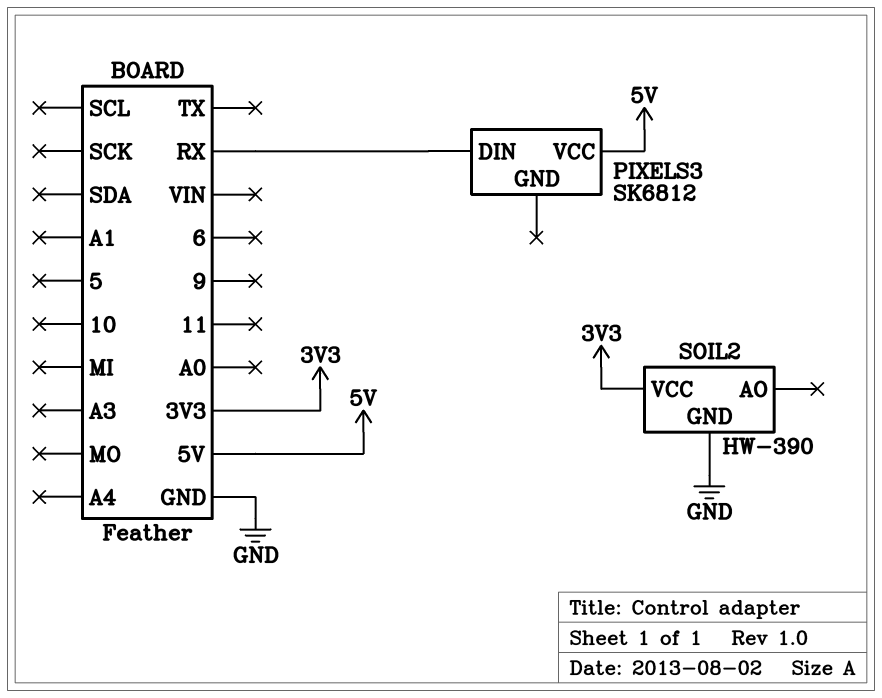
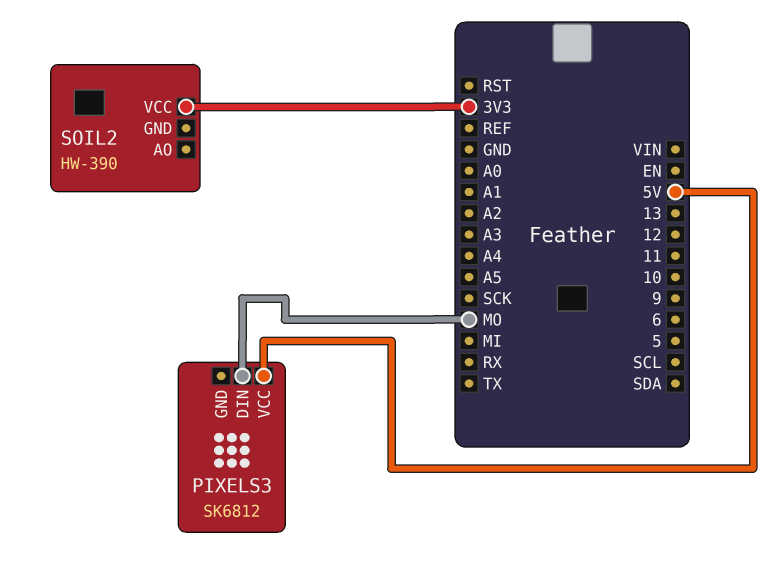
PIXELS3 pin DIN: RX -> MO
SOIL2 pin GND: GND -> none

